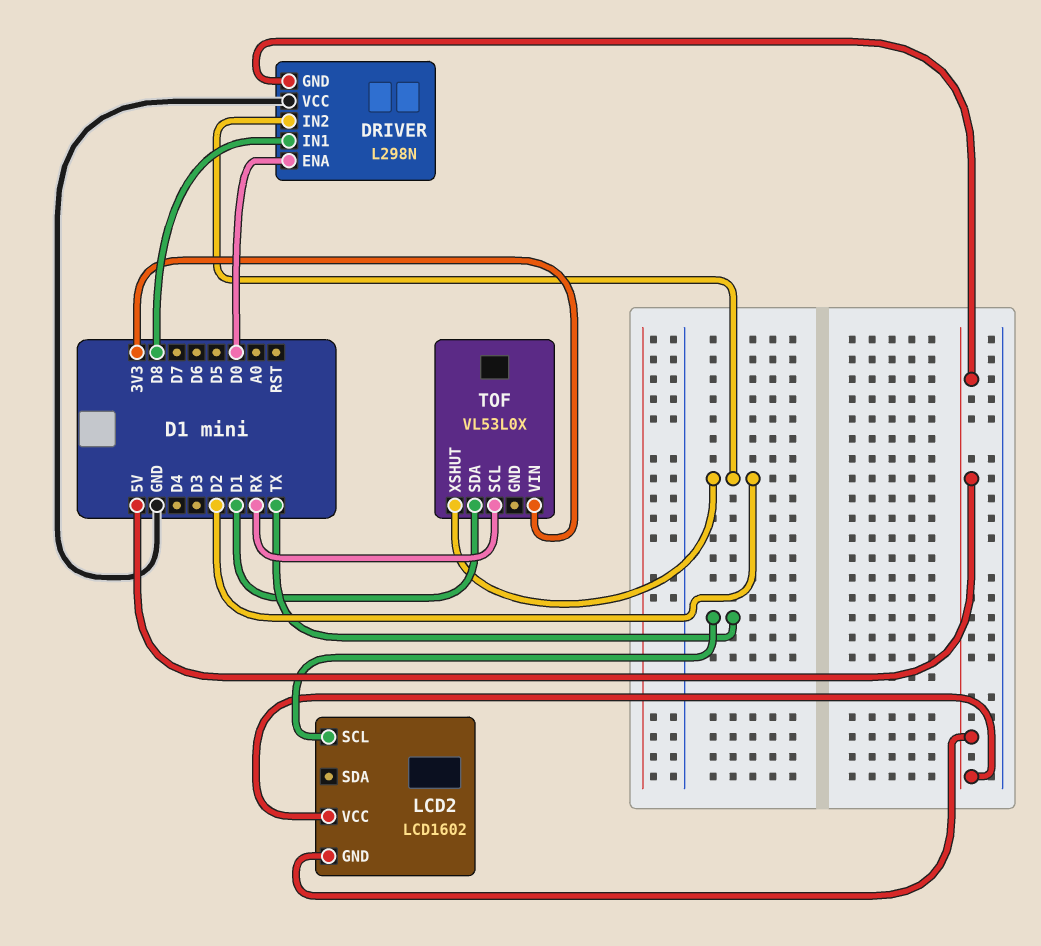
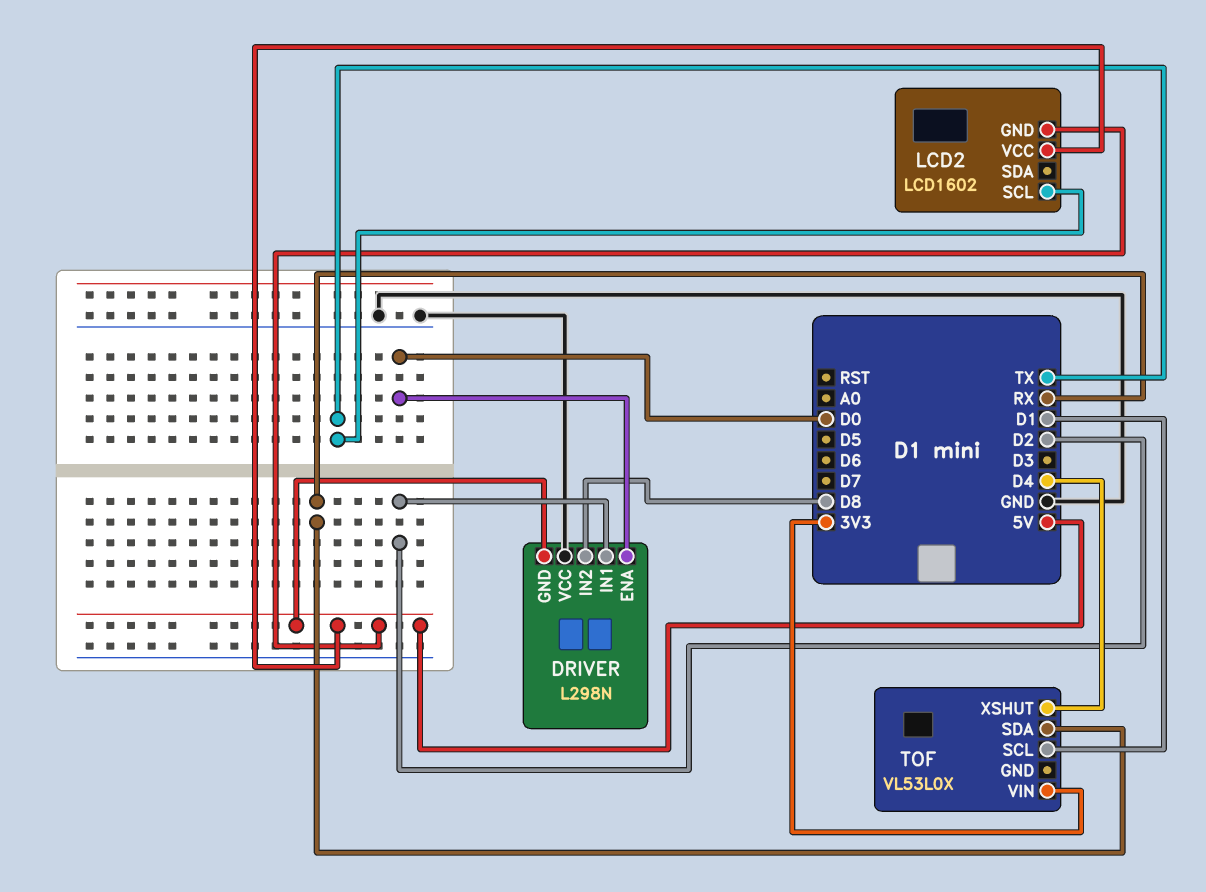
DRIVER pin IN1: D8 -> D2
DRIVER pin IN2: D2 -> D8
TOF pin SCL: RX -> D1
TOF pin SDA: D1 -> RX
TOF pin XSHUT: D2 -> D4

